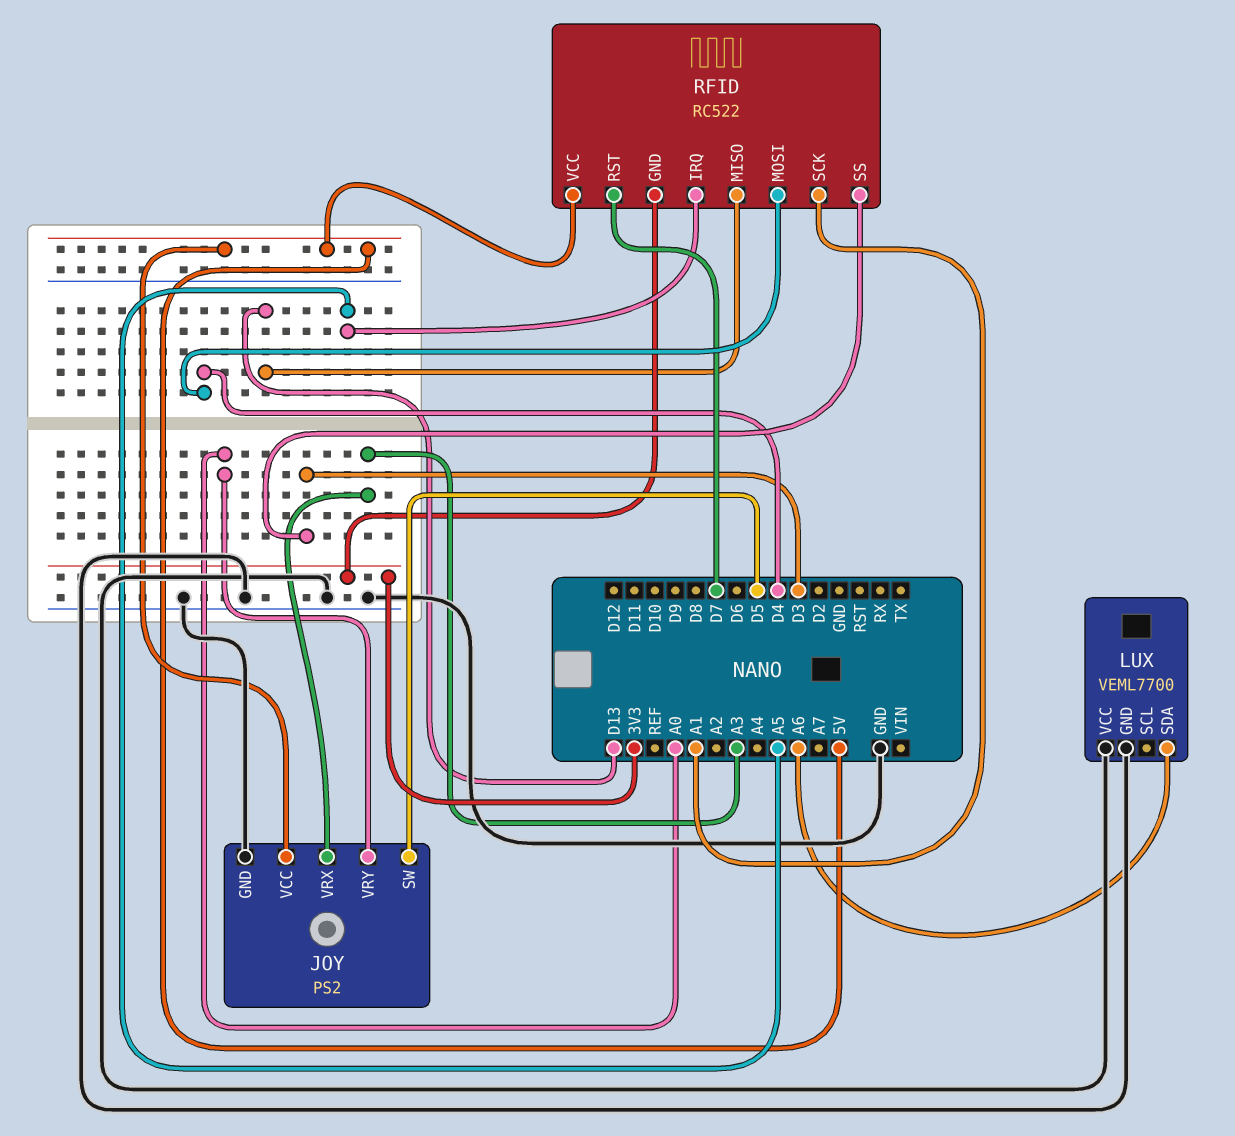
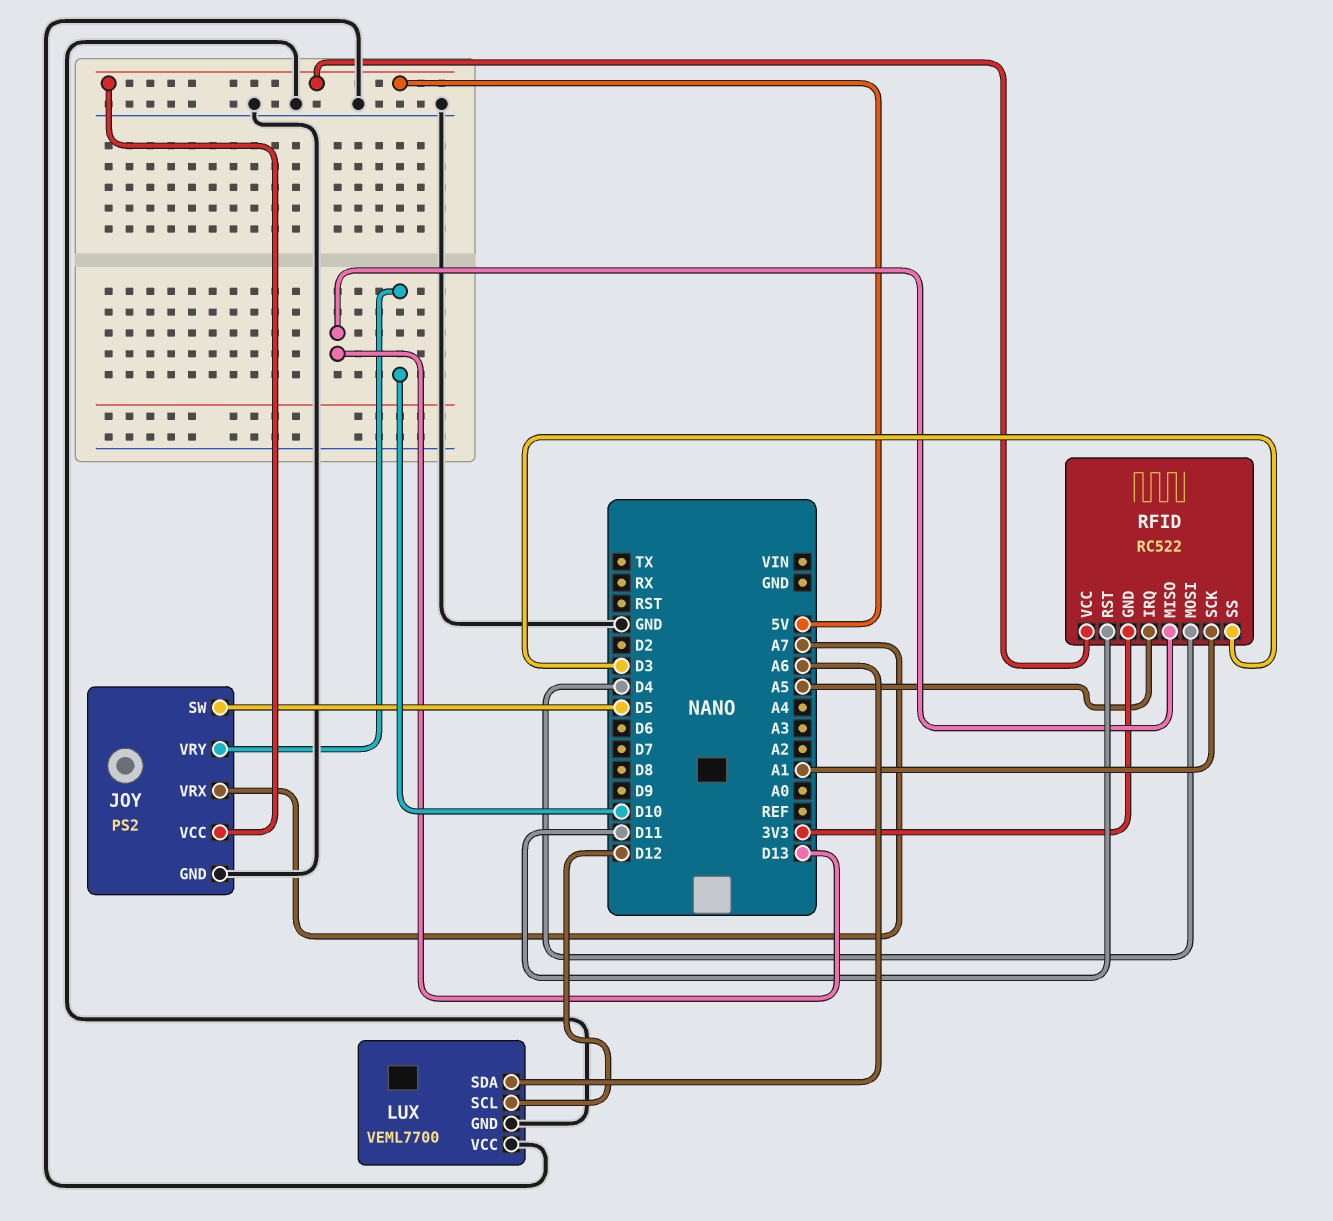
JOY pin VRX: A3 -> A7
JOY pin VRY: A0 -> D10
LUX pin SCL: none -> D12
RFID pin RST: D7 -> D11

